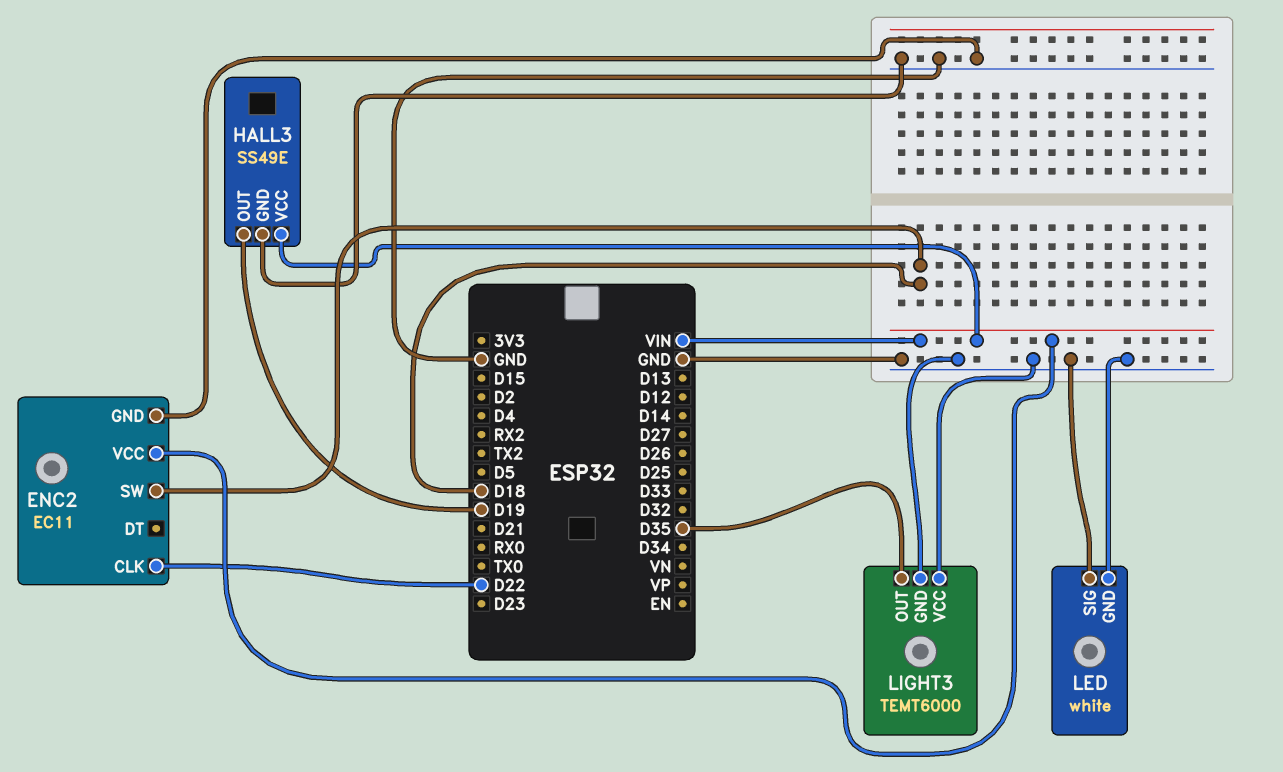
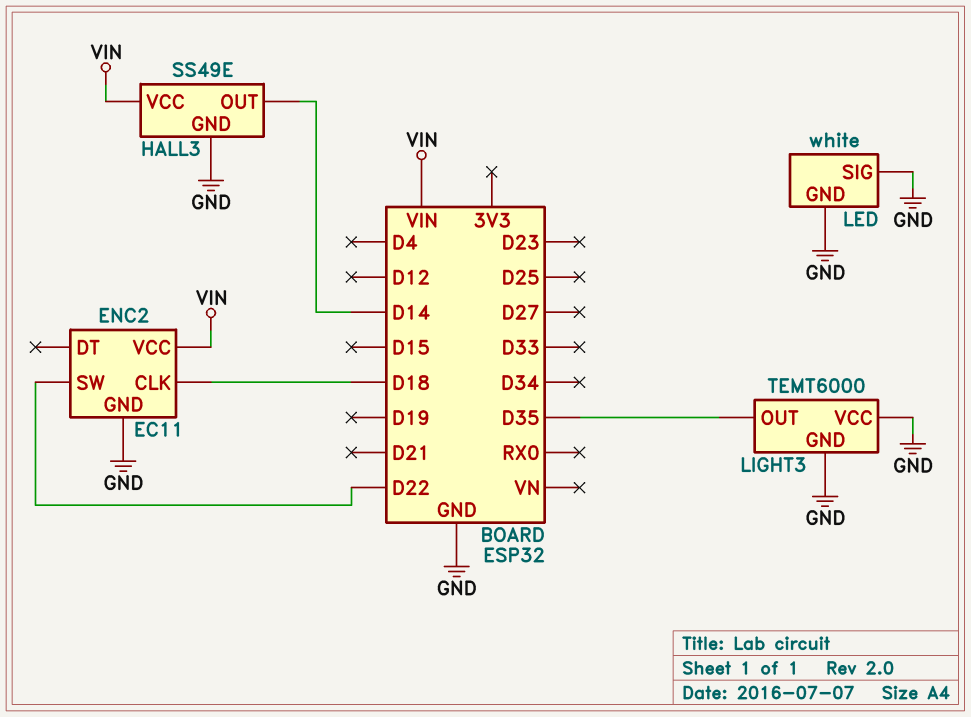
ENC2 pin CLK: D22 -> D18
ENC2 pin SW: D18 -> D22
HALL3 pin OUT: D19 -> D14

